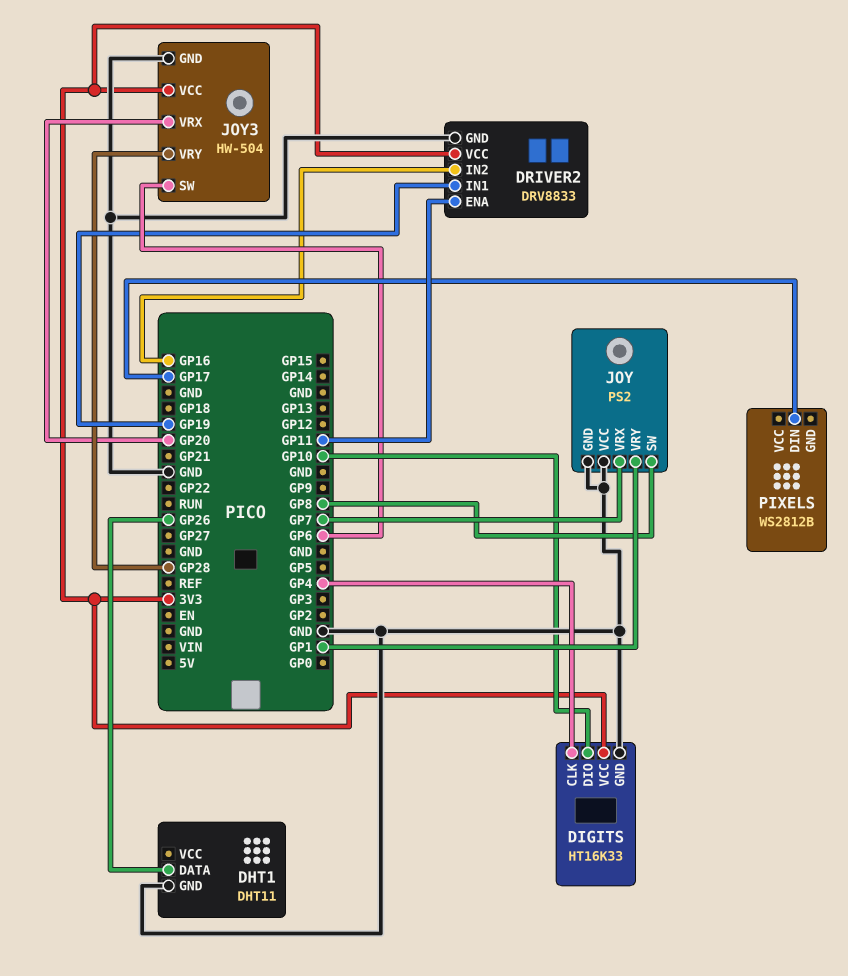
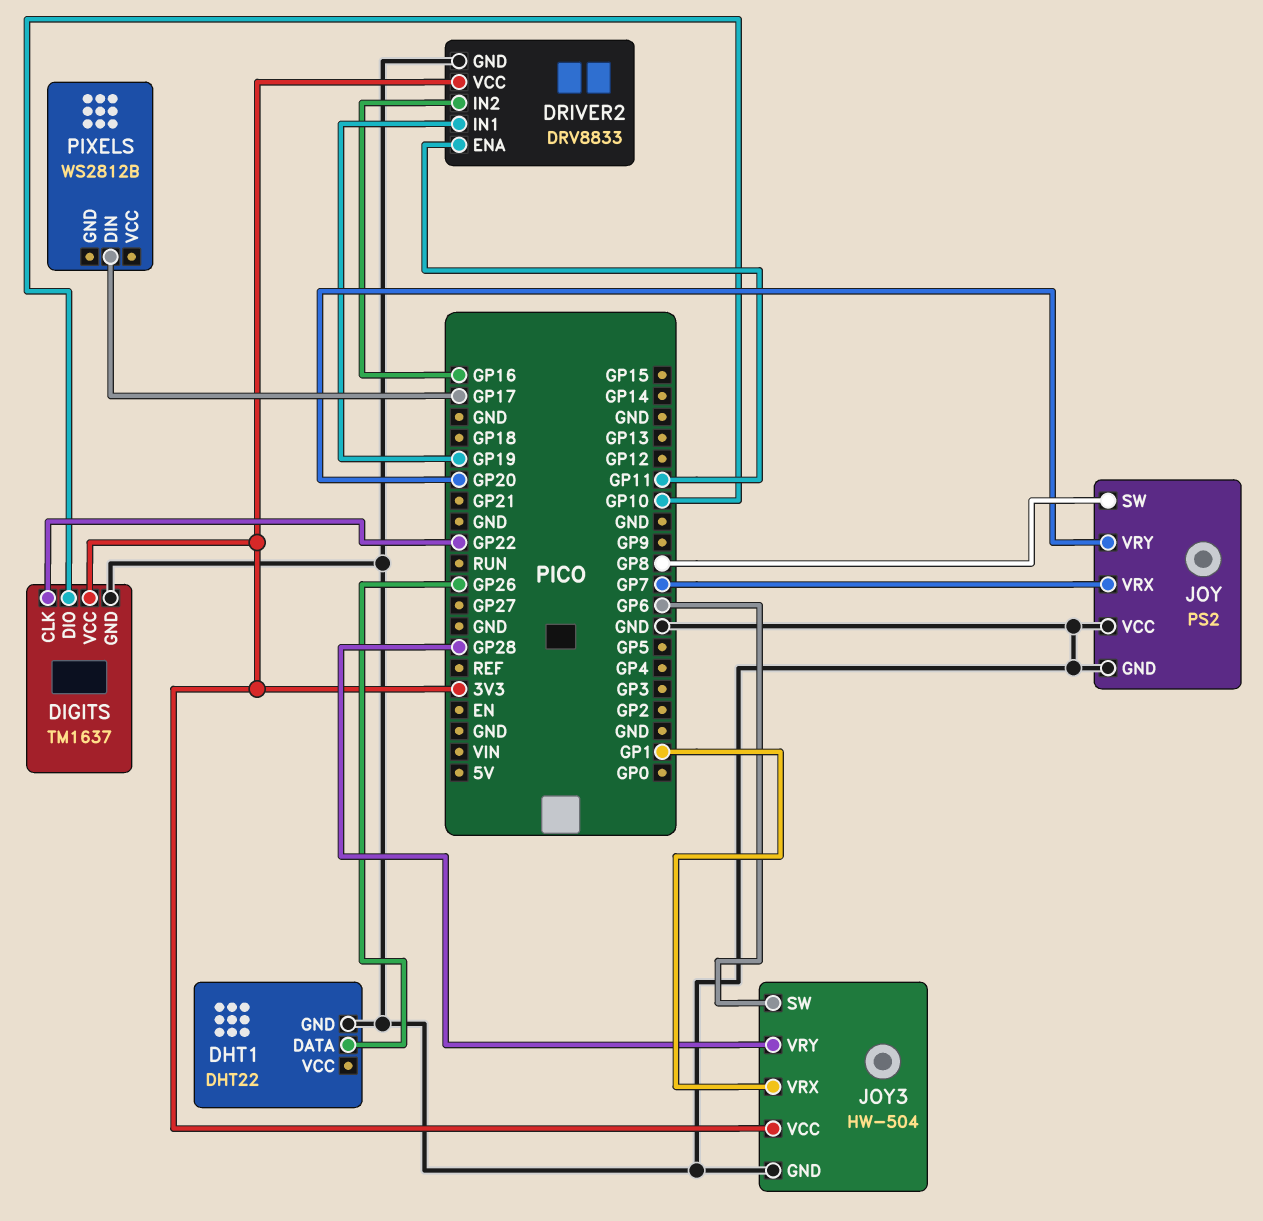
DHT1: DHT11 -> DHT22
DIGITS: HT16K33 -> TM1637
DIGITS pin CLK: GP4 -> GP22
JOY pin VRY: GP1 -> GP20
JOY3 pin VRX: GP20 -> GP1

